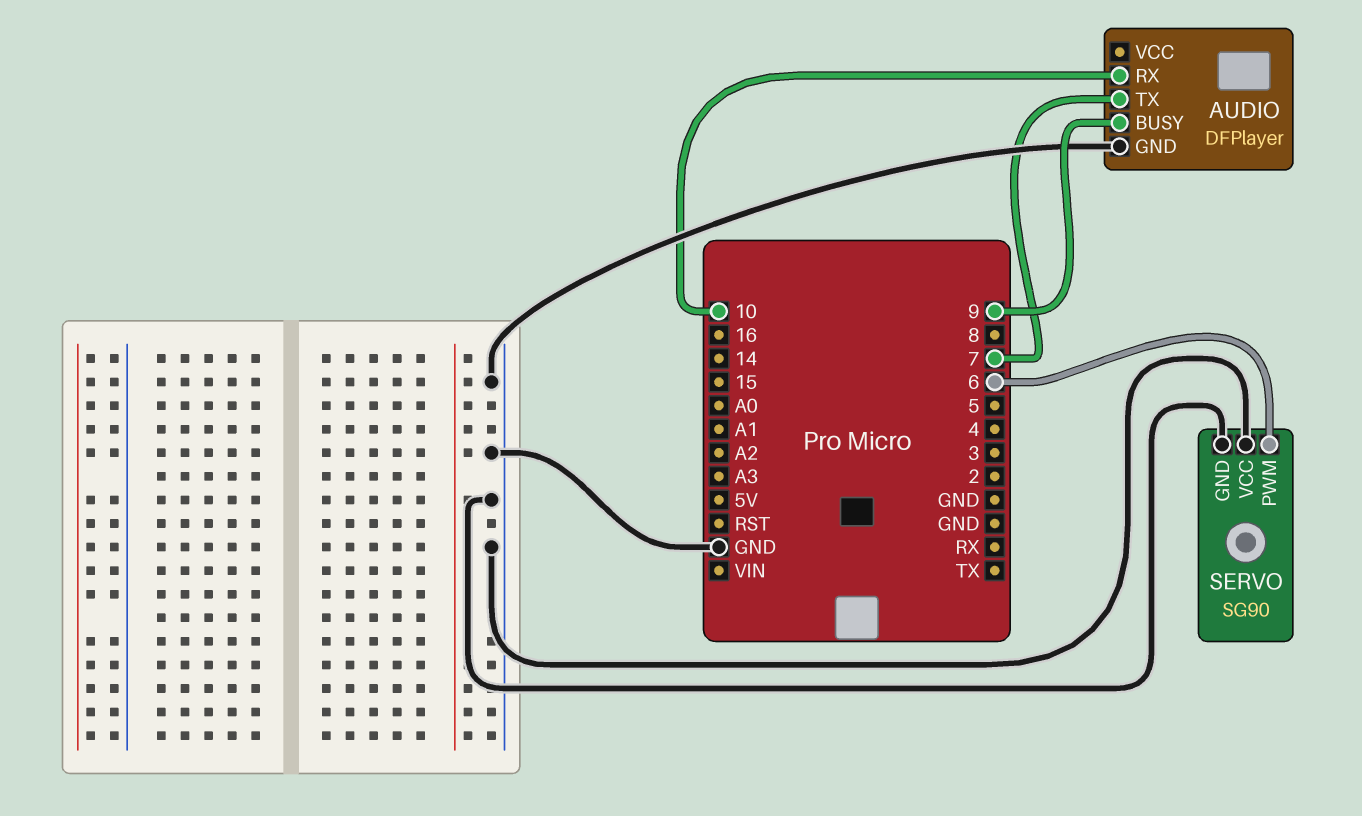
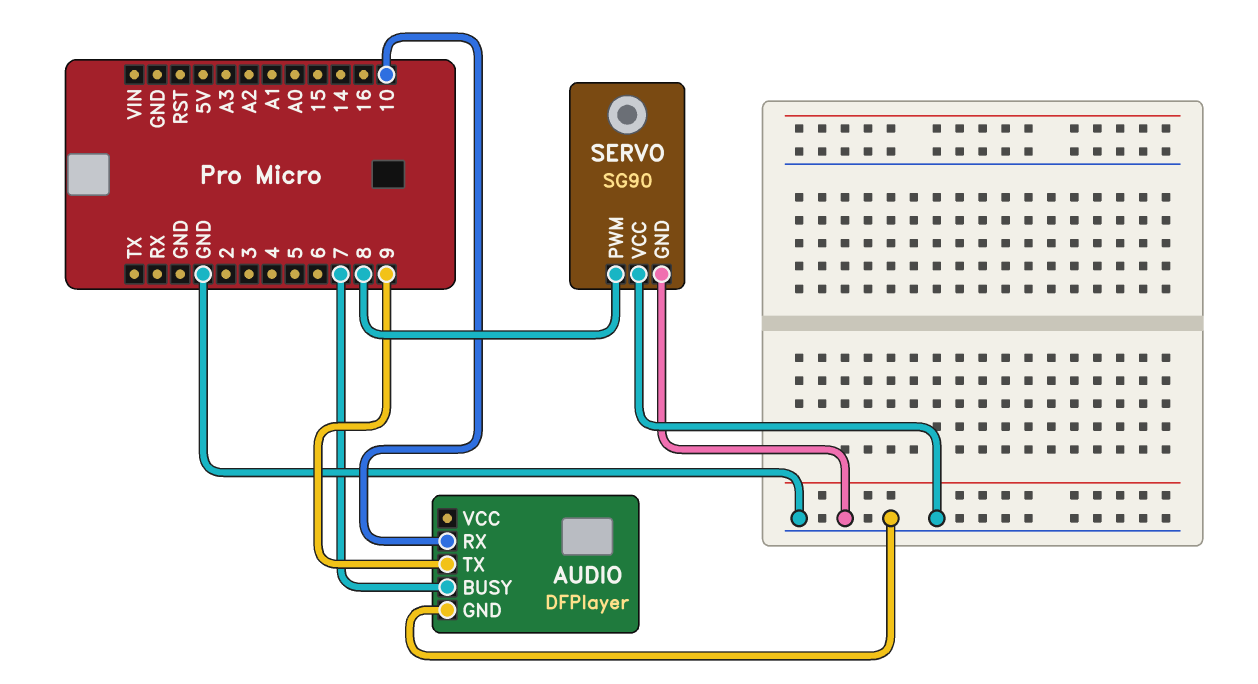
AUDIO pin BUSY: 9 -> 7
AUDIO pin TX: 7 -> 9
SERVO pin PWM: 6 -> 8

